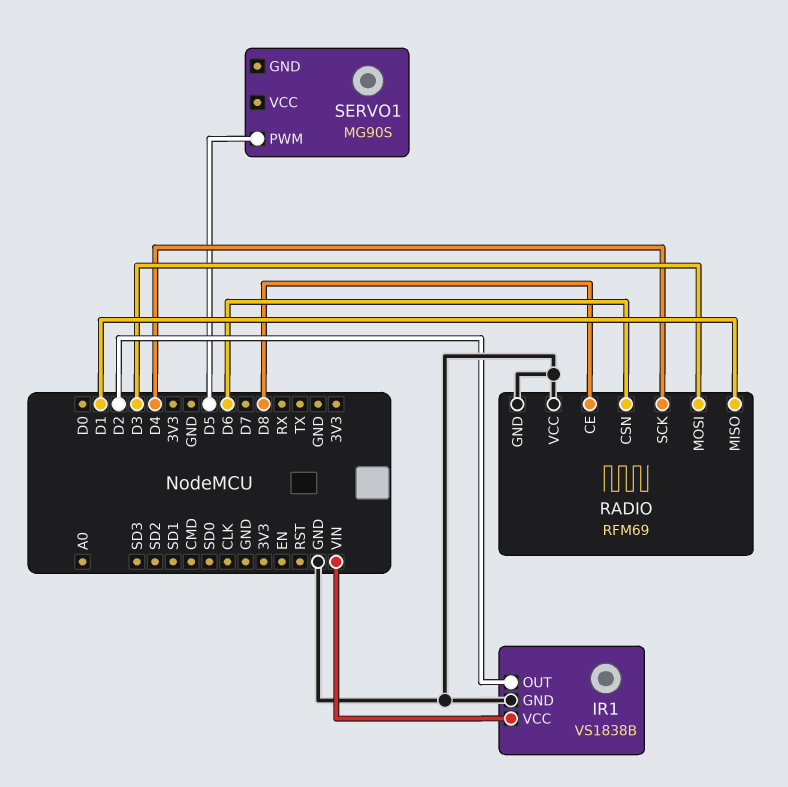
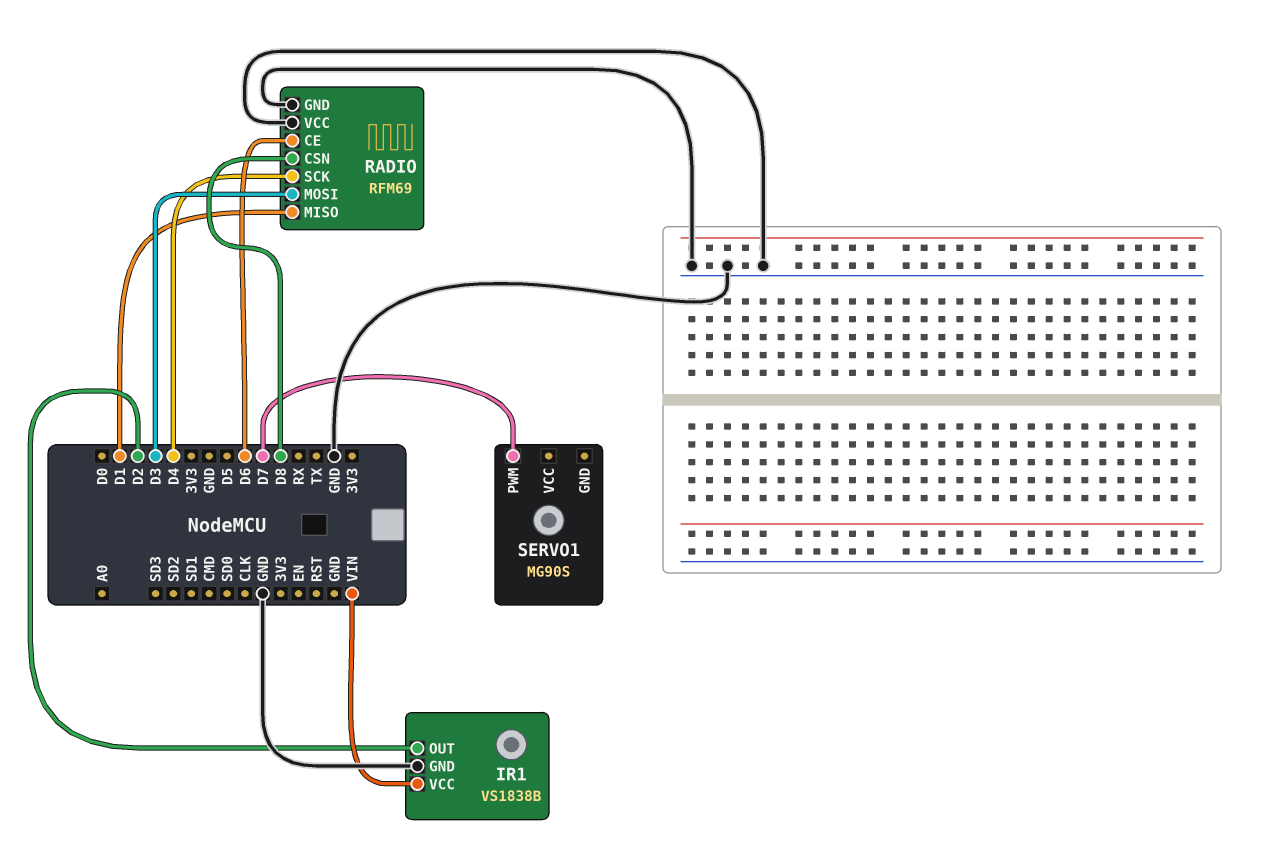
RADIO pin CE: D8 -> D6
RADIO pin CSN: D6 -> D8
SERVO1 pin PWM: D5 -> D7

